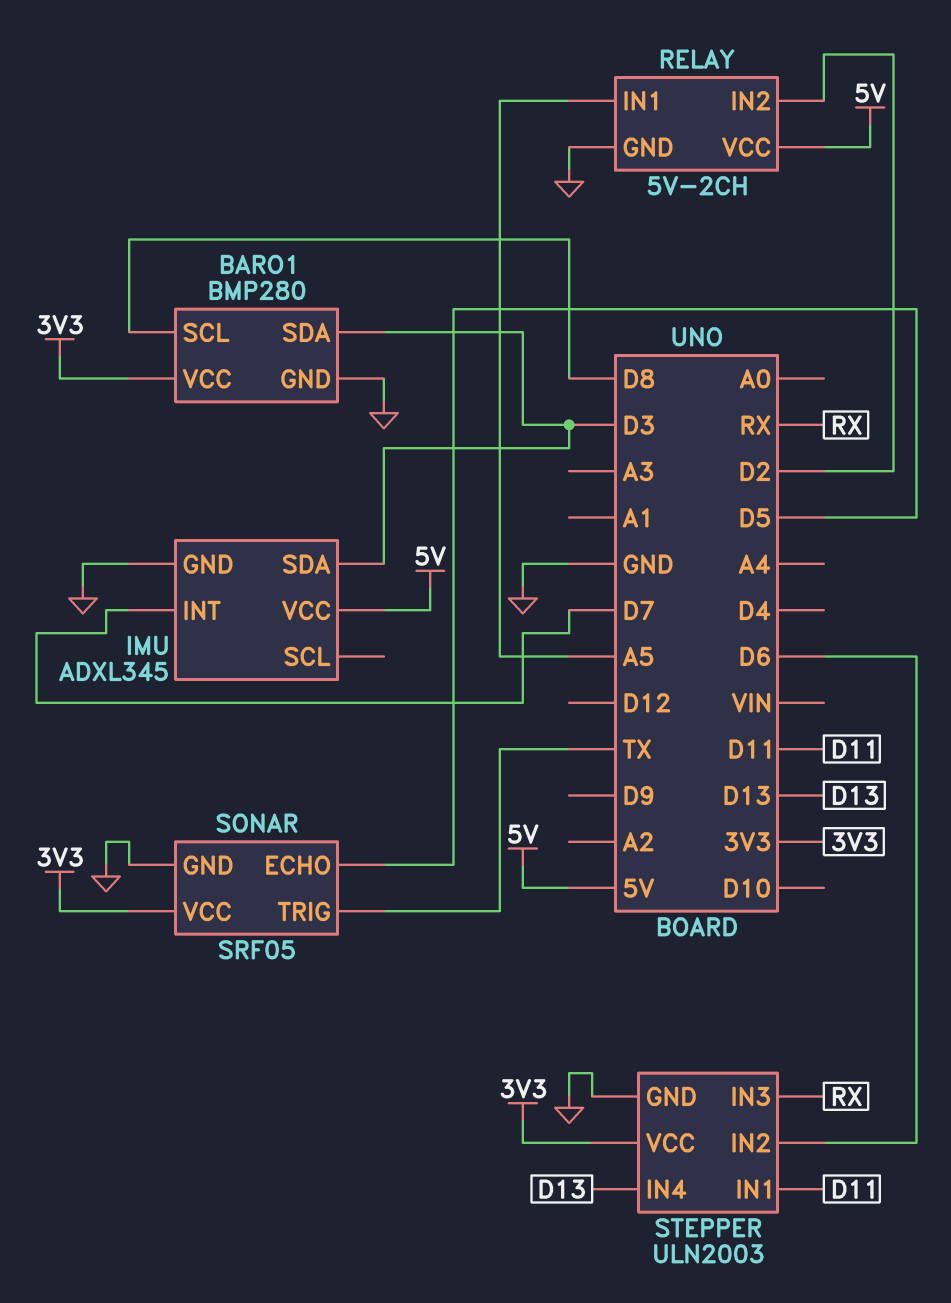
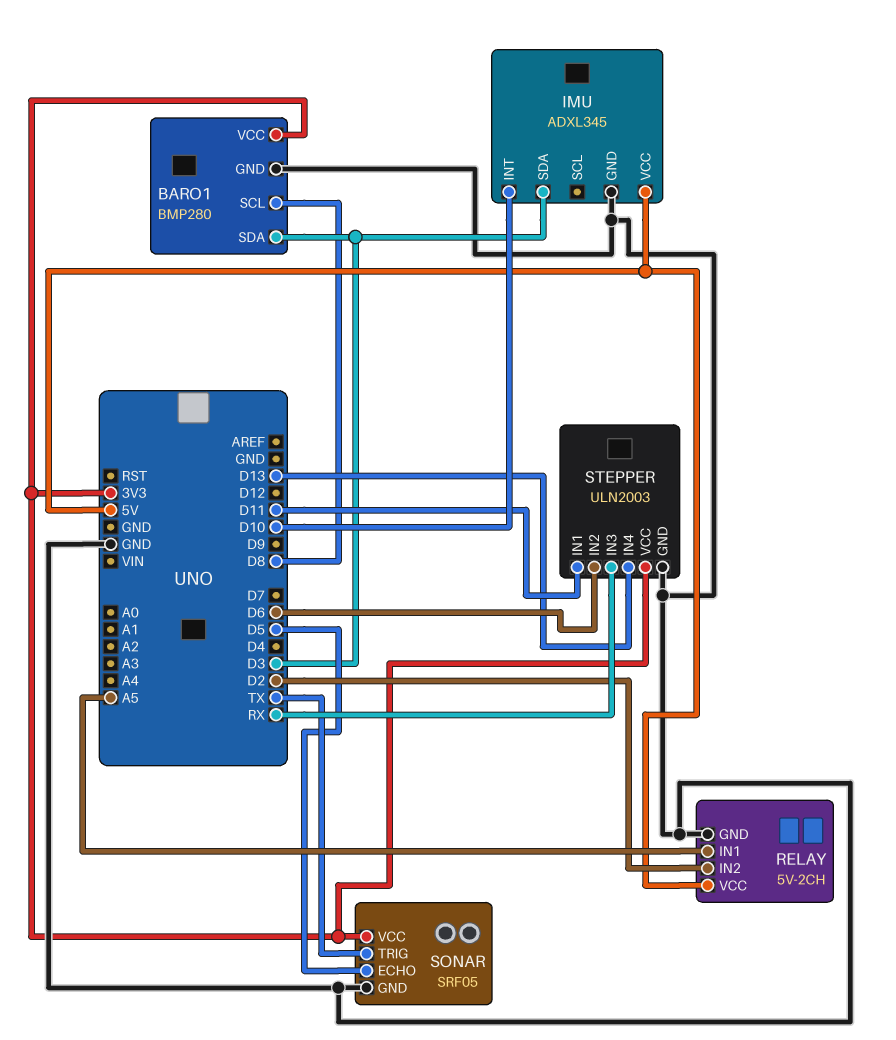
IMU pin INT: D7 -> D10

